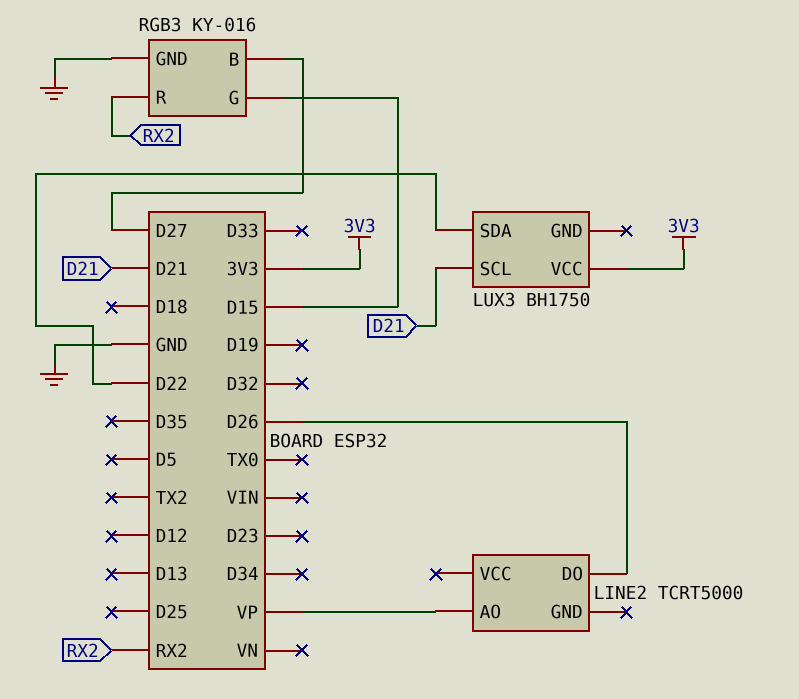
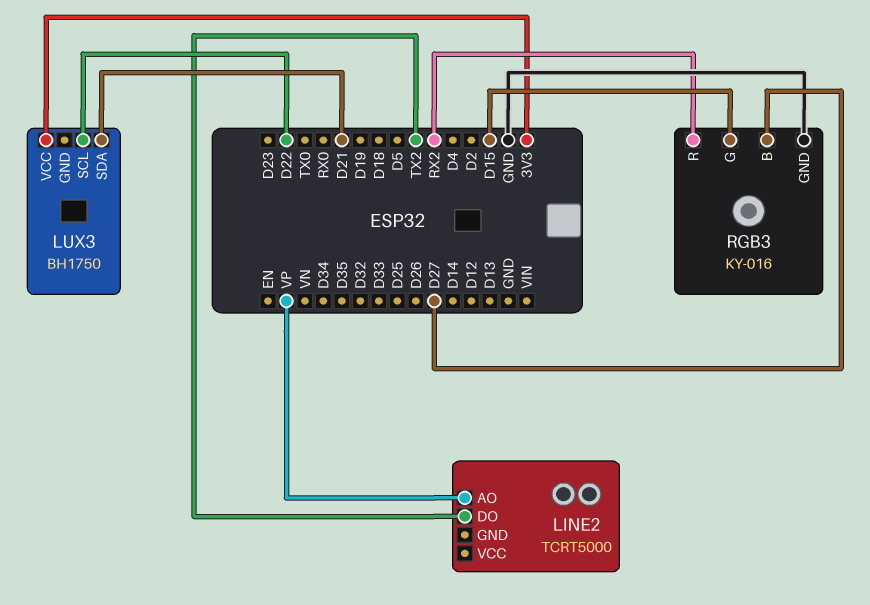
LINE2 pin DO: D26 -> TX2
LUX3 pin SCL: D21 -> D22
LUX3 pin SDA: D22 -> D21

